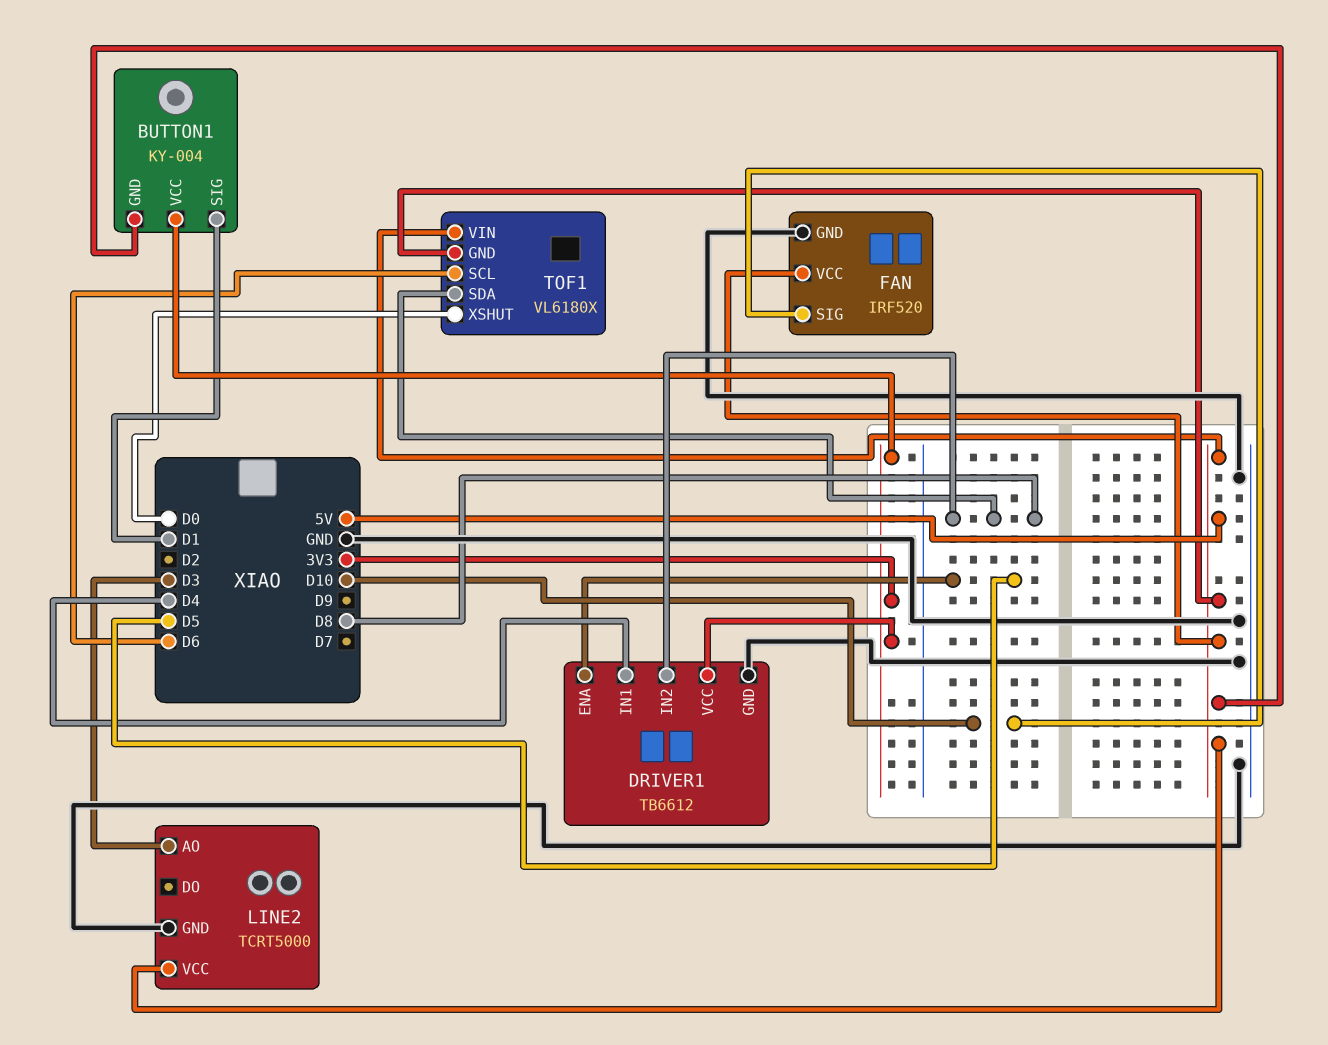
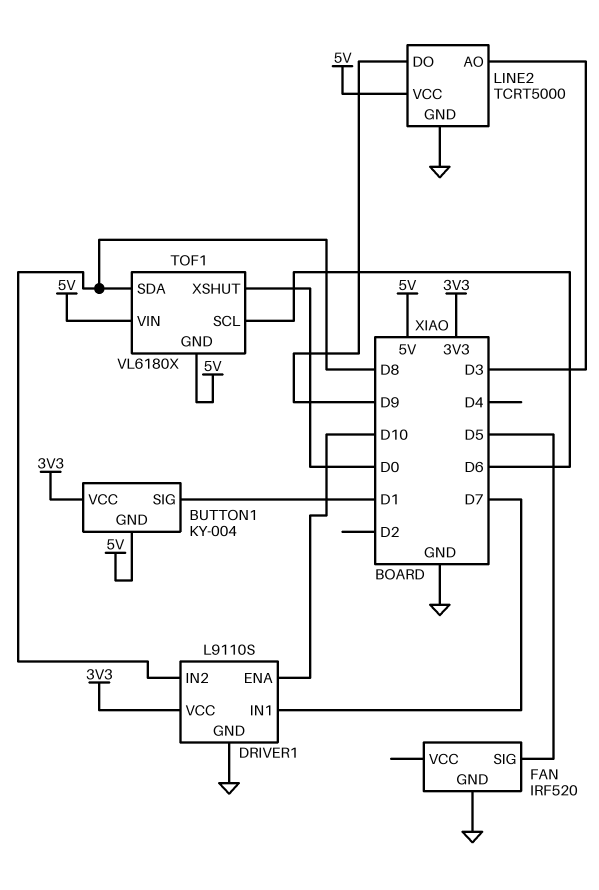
DRIVER1: TB6612 -> L9110S
DRIVER1 pin ENA: D5 -> D10
DRIVER1 pin IN1: D4 -> D7
FAN pin SIG: D10 -> D5
FAN pin VCC: 5V -> none
LINE2 pin DO: none -> D9

